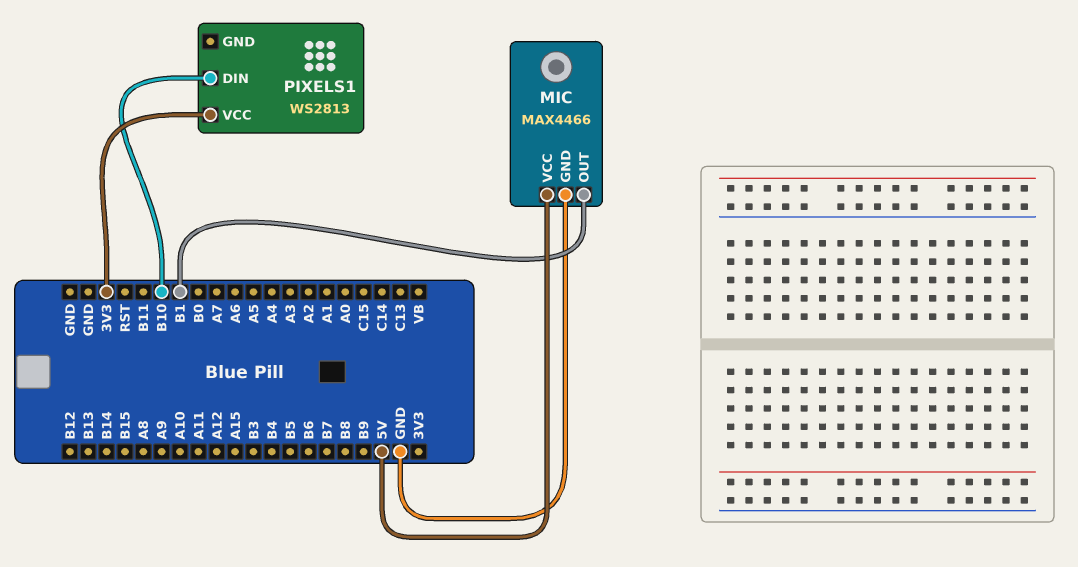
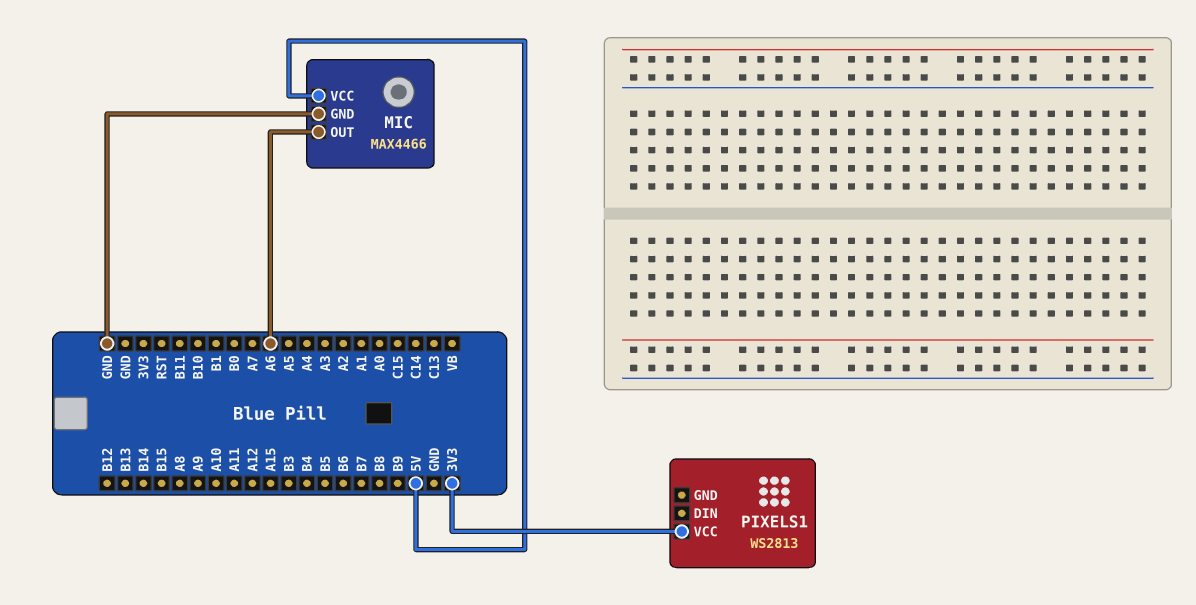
MIC pin OUT: B1 -> A6
PIXELS1 pin DIN: B10 -> none

